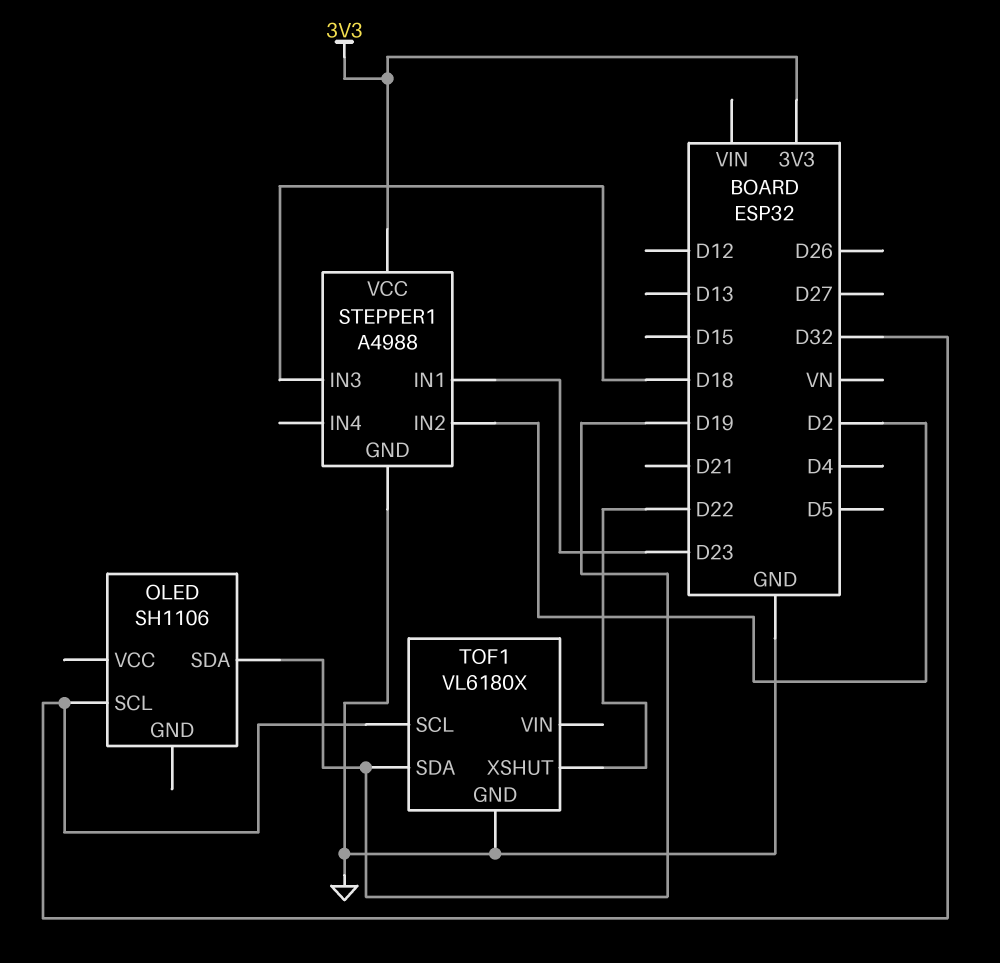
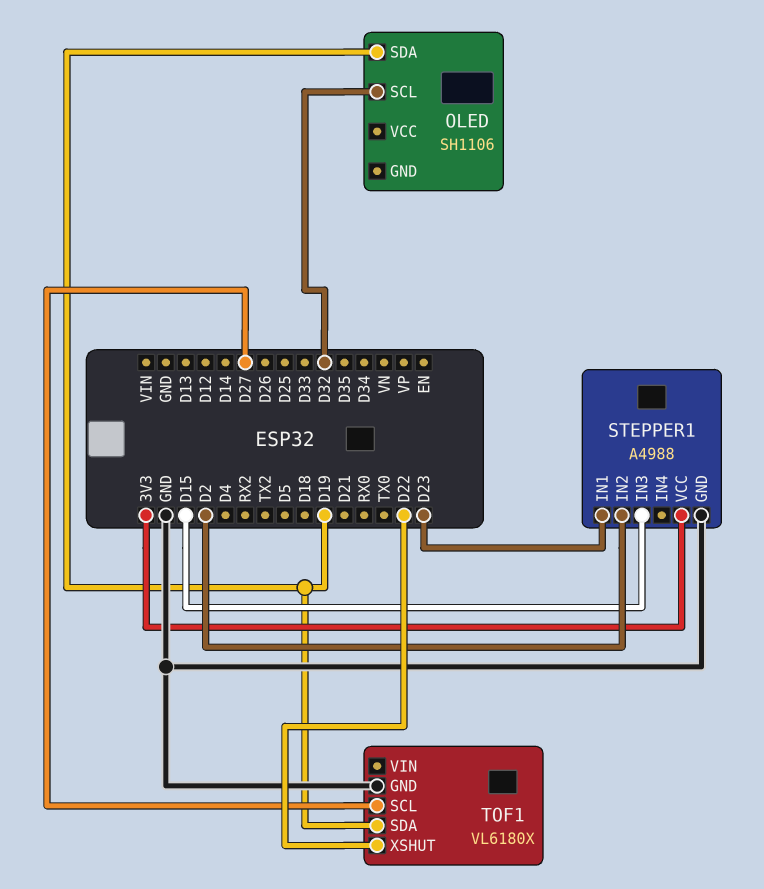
STEPPER1 pin IN3: D18 -> D15
TOF1 pin SCL: D32 -> D27

